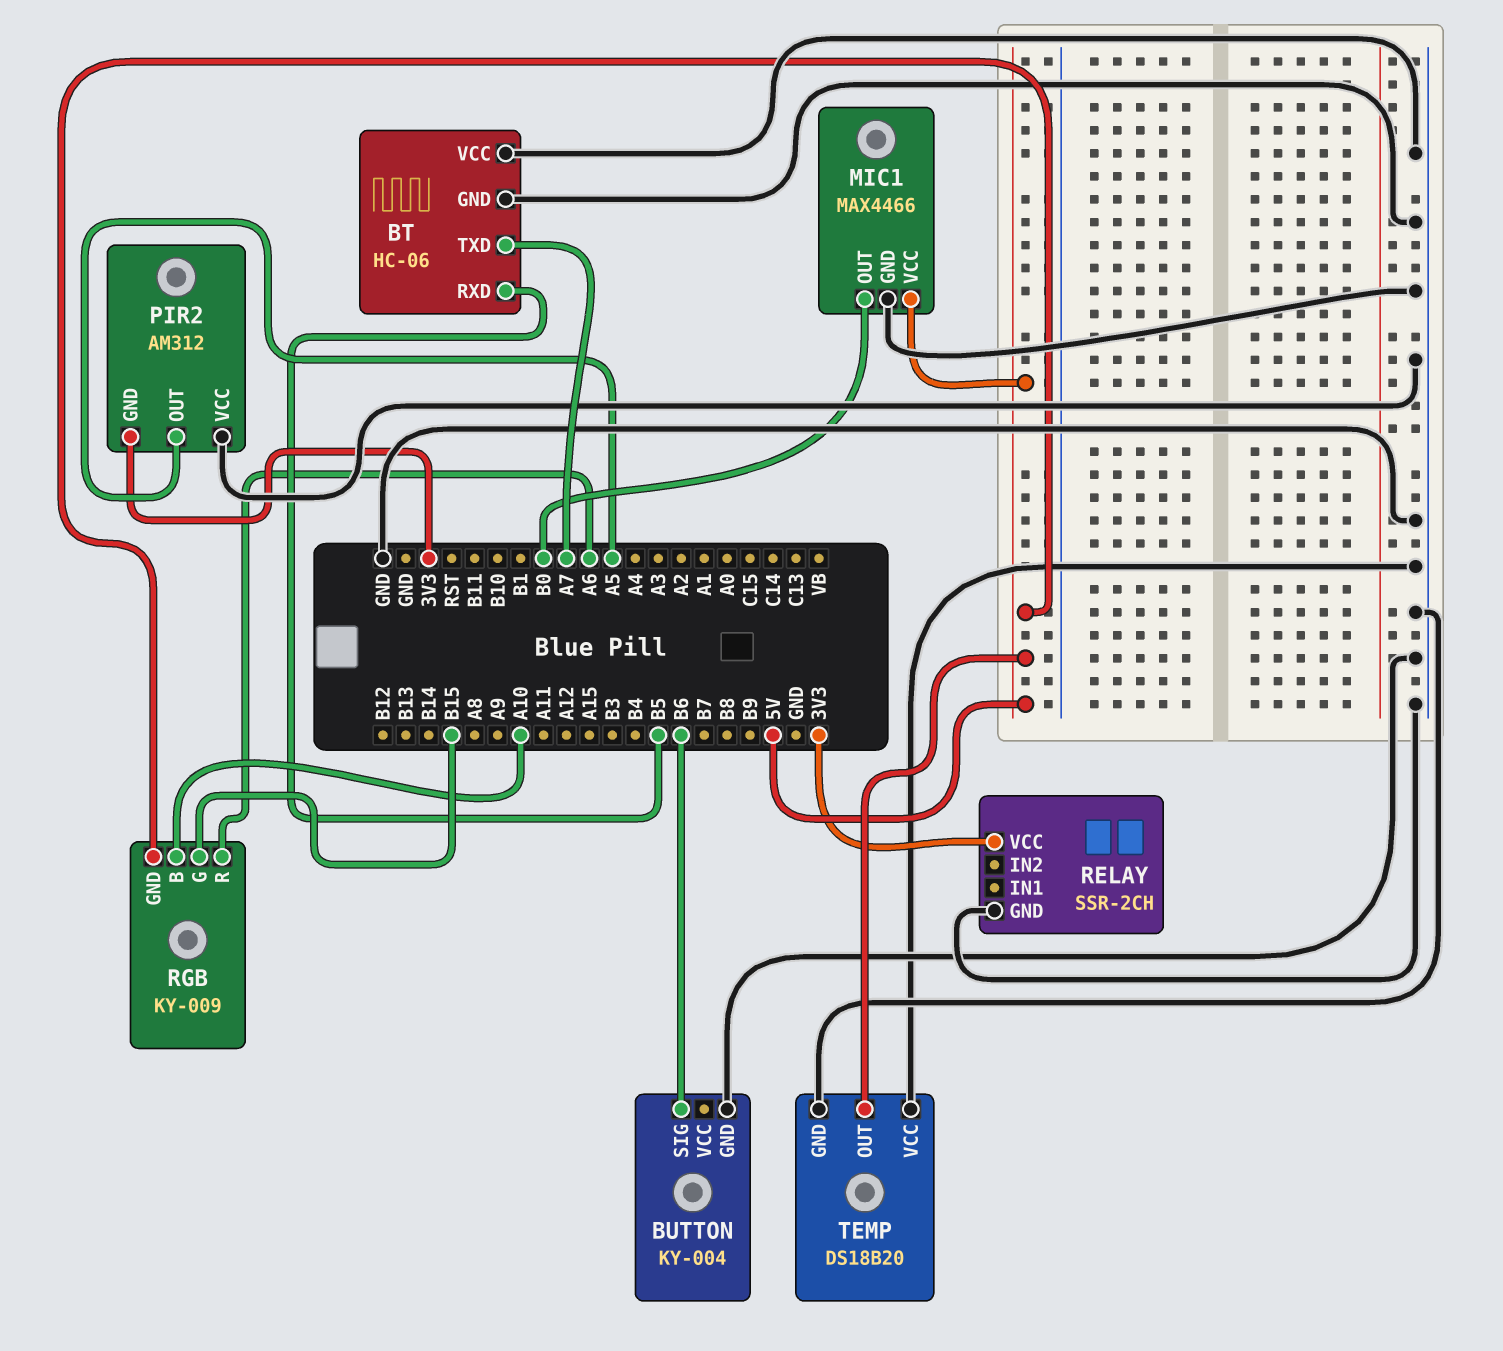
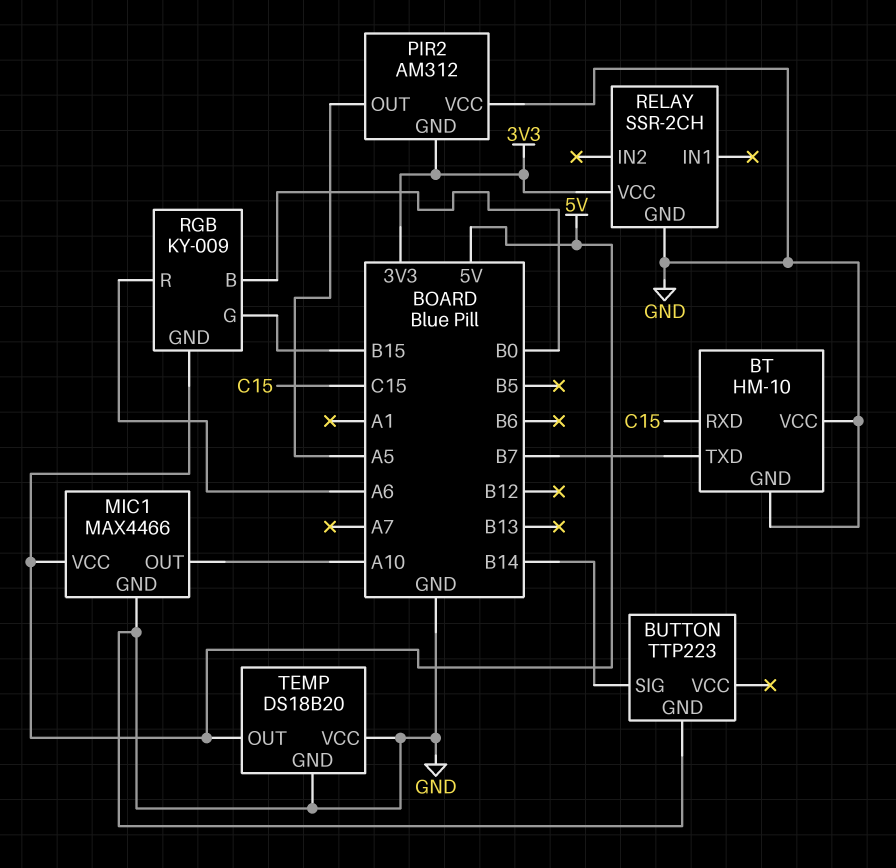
BT: HC-06 -> HM-10
BT pin RXD: B5 -> C15
BT pin TXD: A7 -> B7
BUTTON: KY-004 -> TTP223
BUTTON pin SIG: B6 -> B14
MIC1 pin OUT: B0 -> A10
RGB pin B: A10 -> B0

